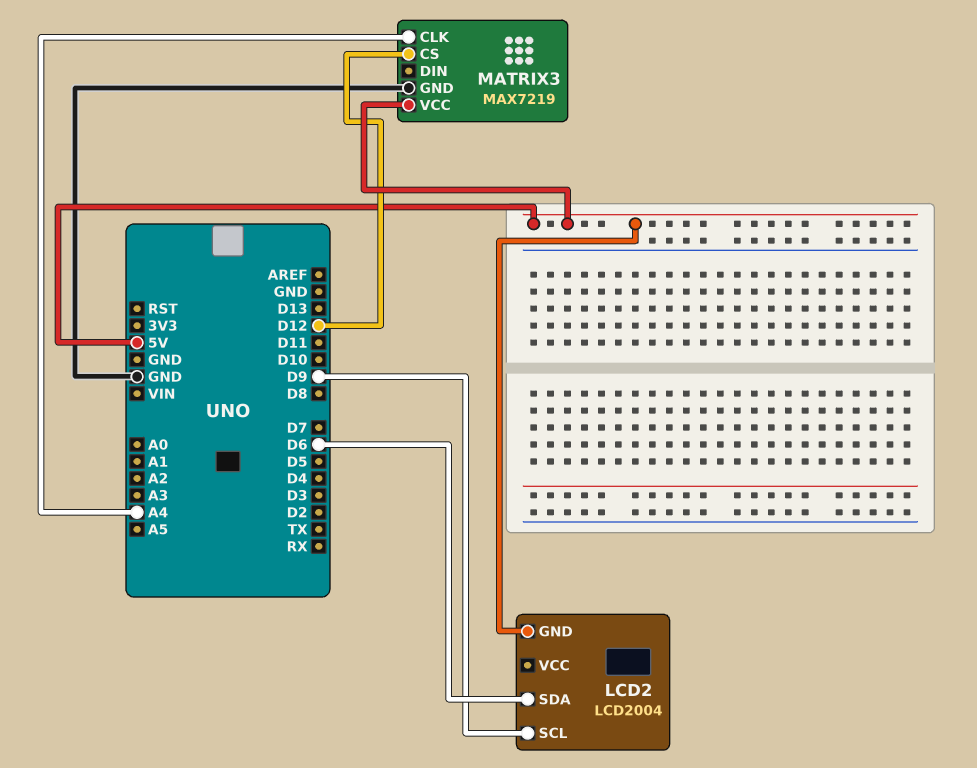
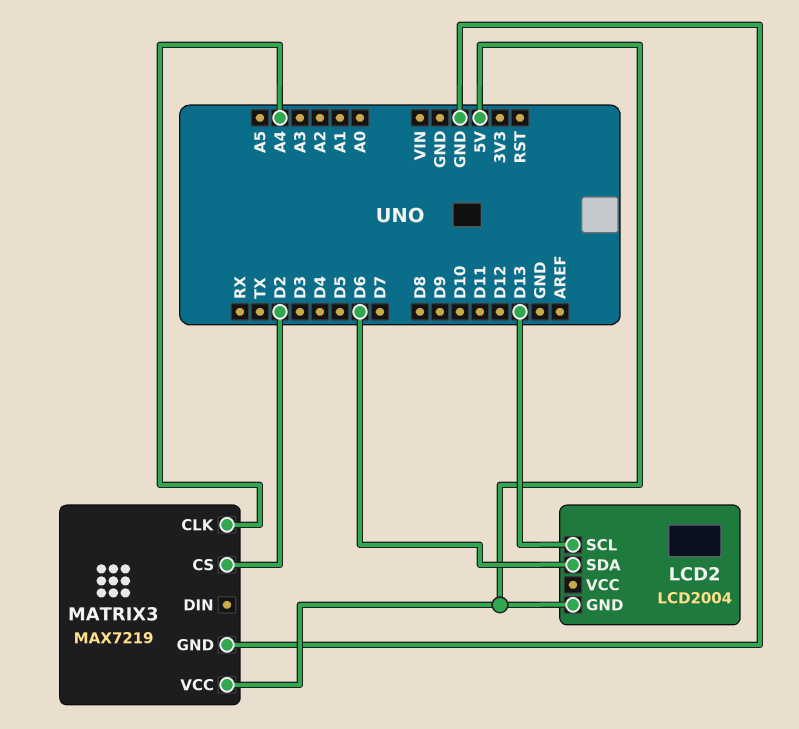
LCD2 pin SCL: D9 -> D13
MATRIX3 pin CS: D12 -> D2

